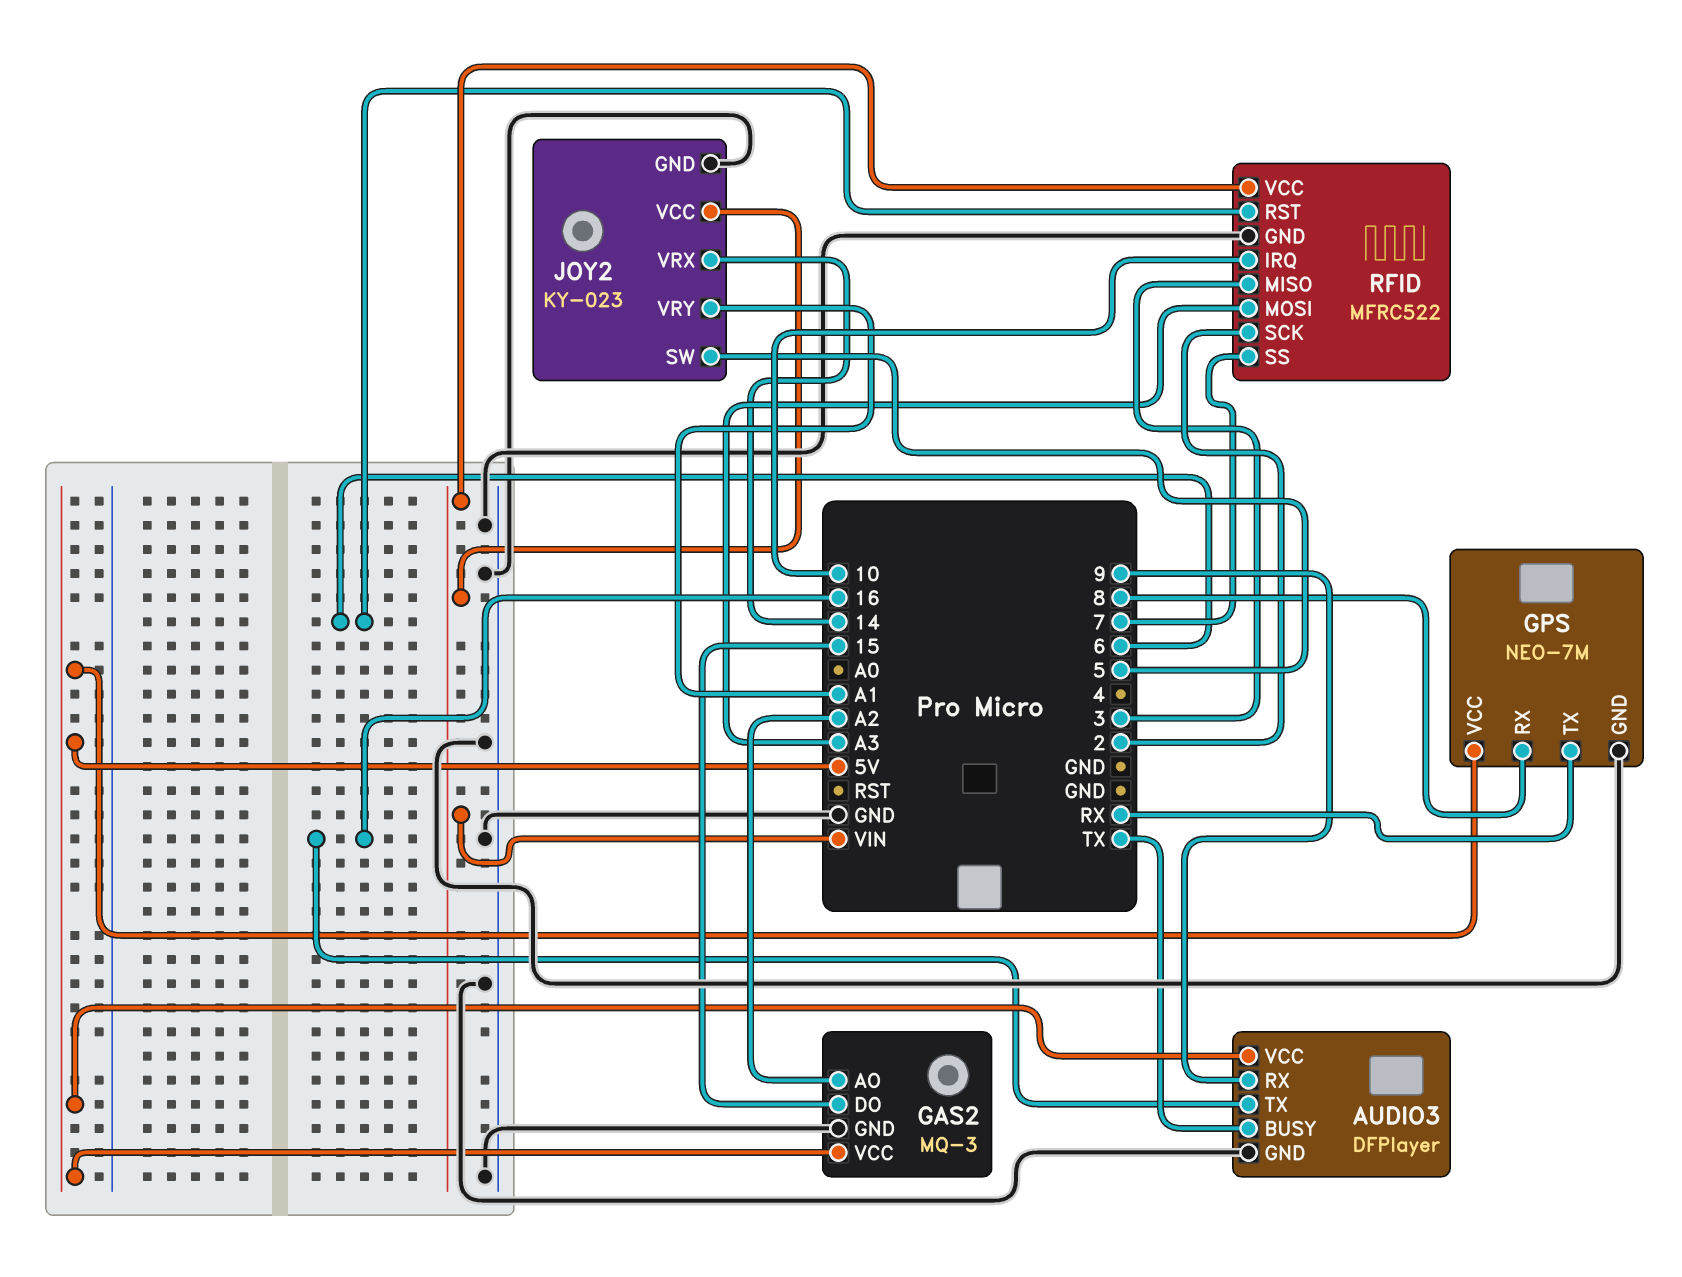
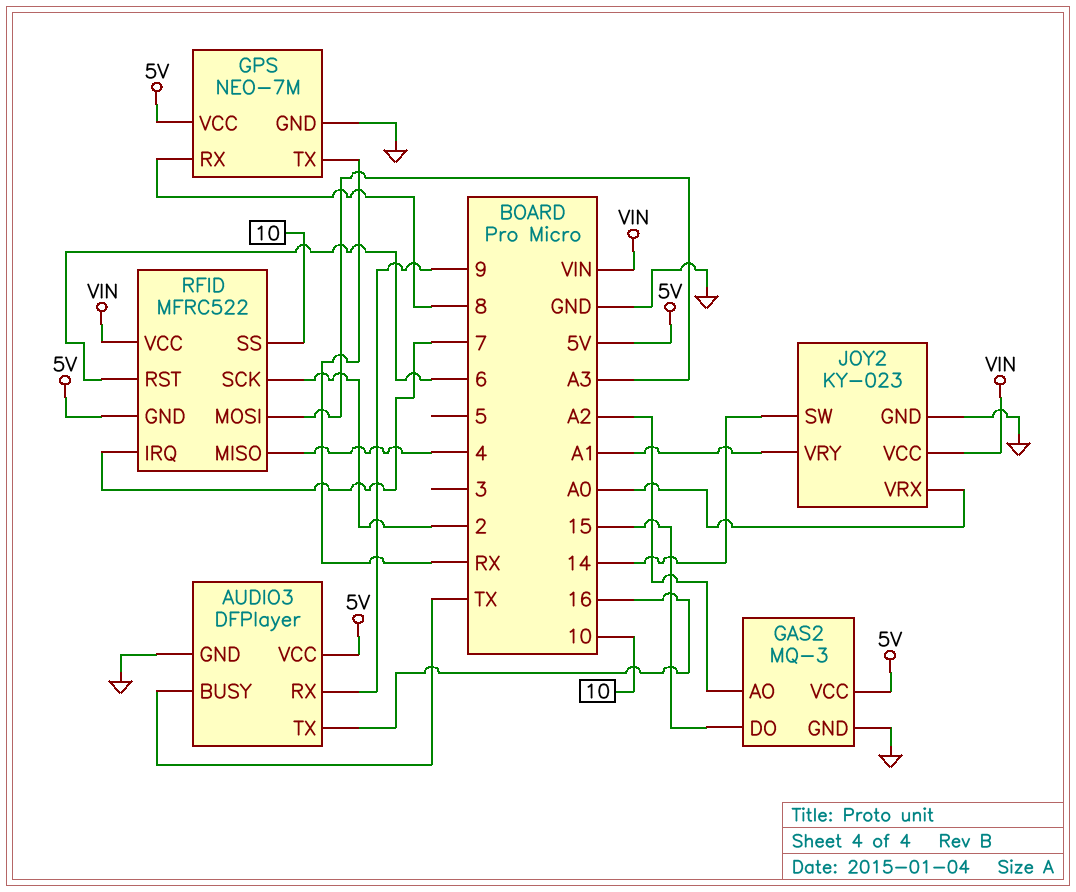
JOY2 pin SW: 5 -> 14
JOY2 pin VRX: 14 -> A0
RFID pin GND: GND -> 5V
RFID pin IRQ: 10 -> 7
RFID pin MISO: 3 -> 4
RFID pin SS: 7 -> 10

